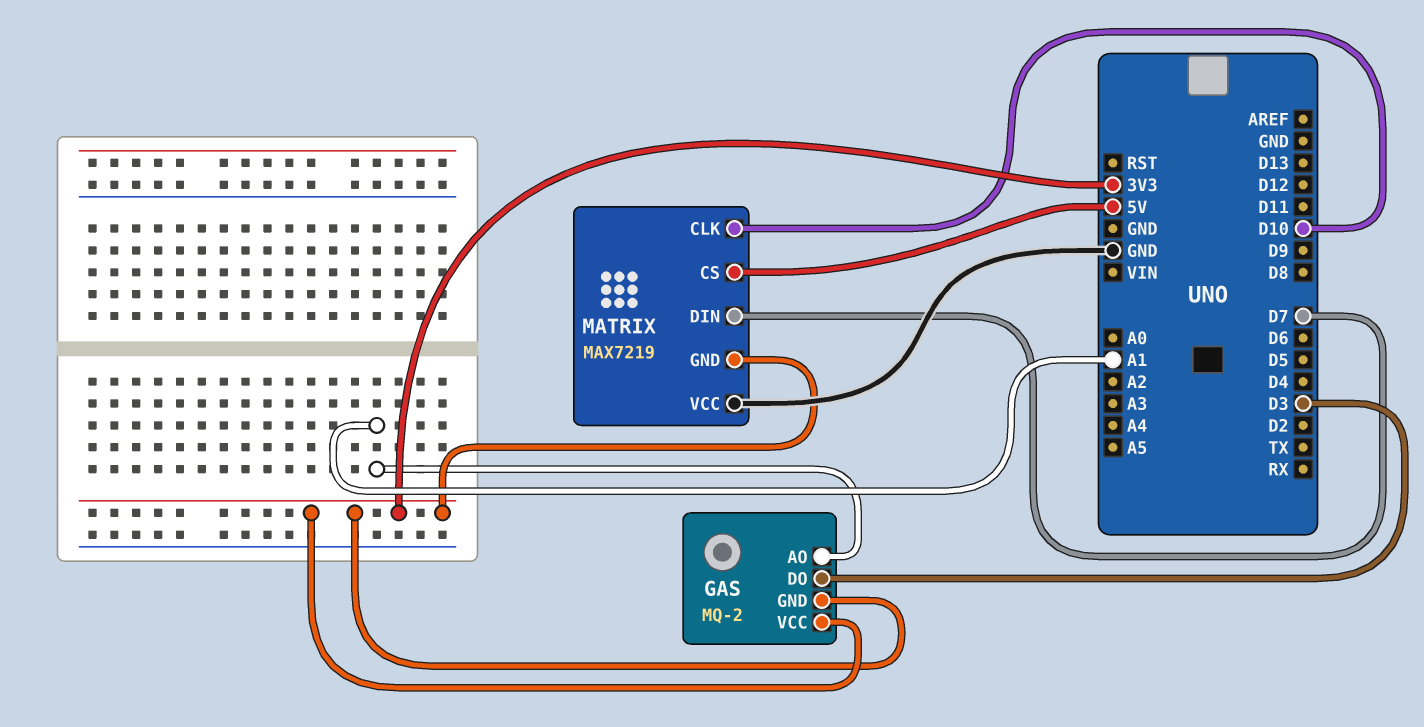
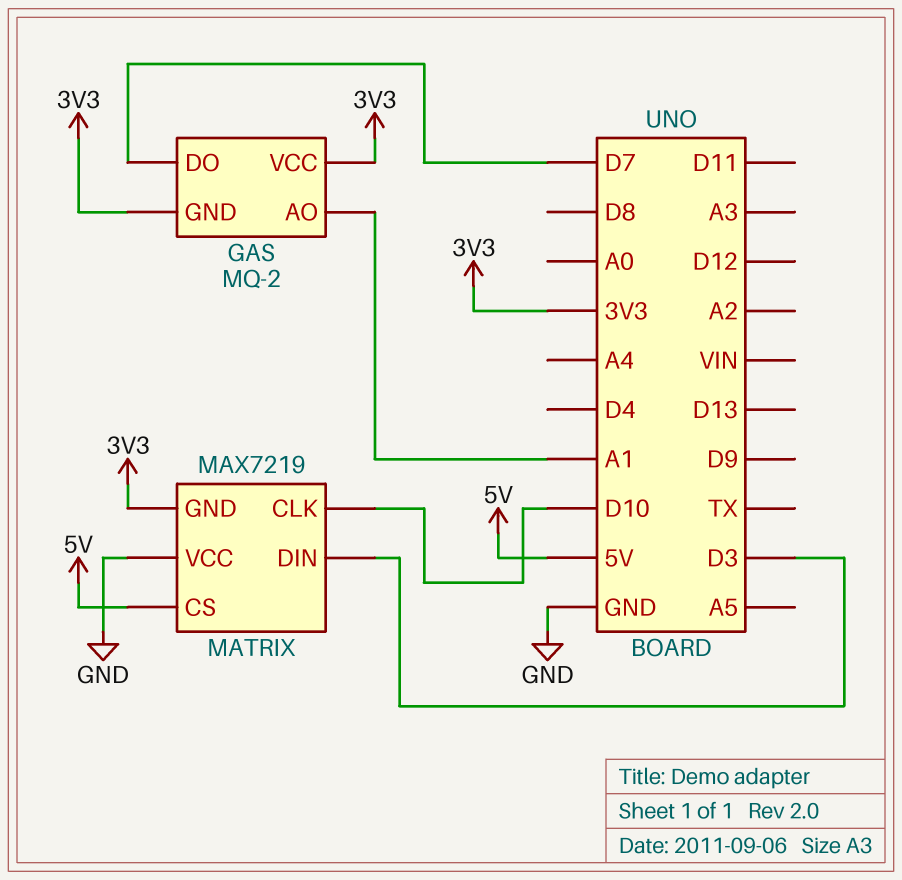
GAS pin DO: D3 -> D7
MATRIX pin DIN: D7 -> D3

